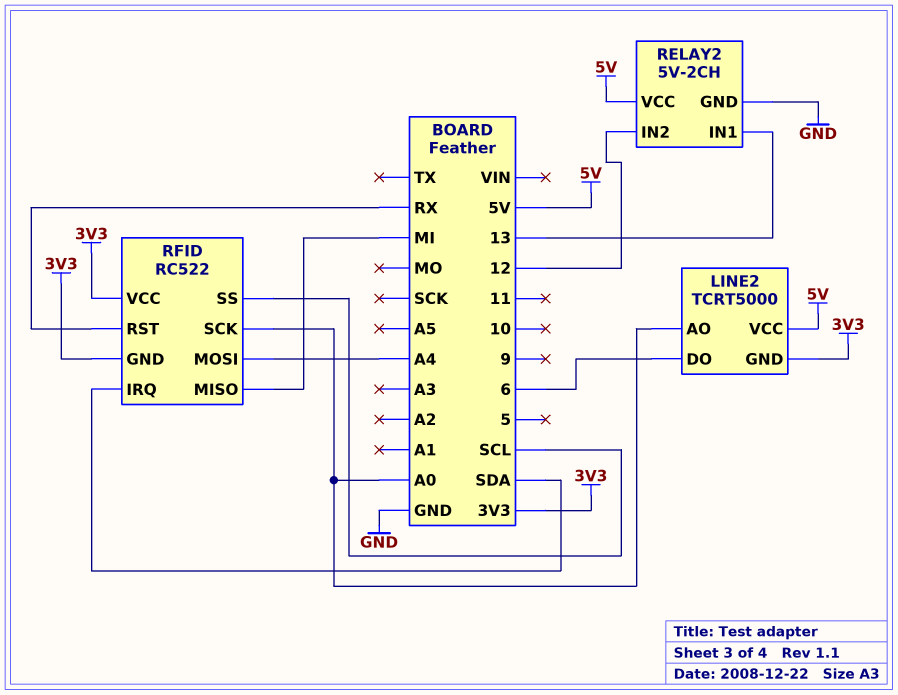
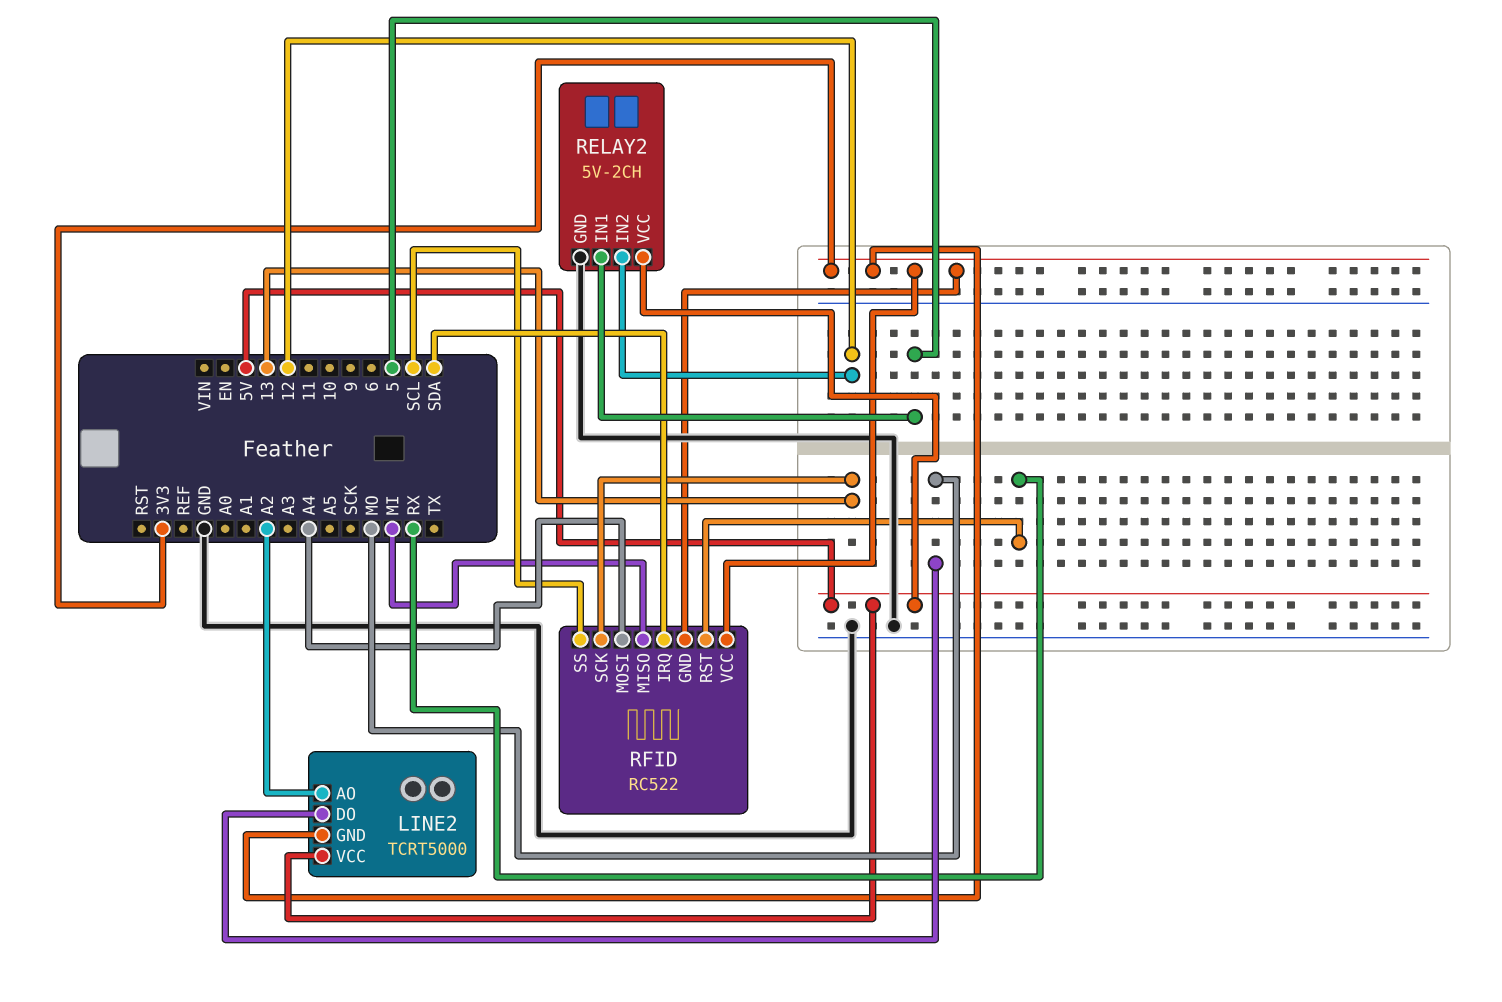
LINE2 pin AO: A0 -> A2
LINE2 pin DO: 6 -> MO
RELAY2 pin IN1: 13 -> 5
RFID pin SCK: A0 -> 13

